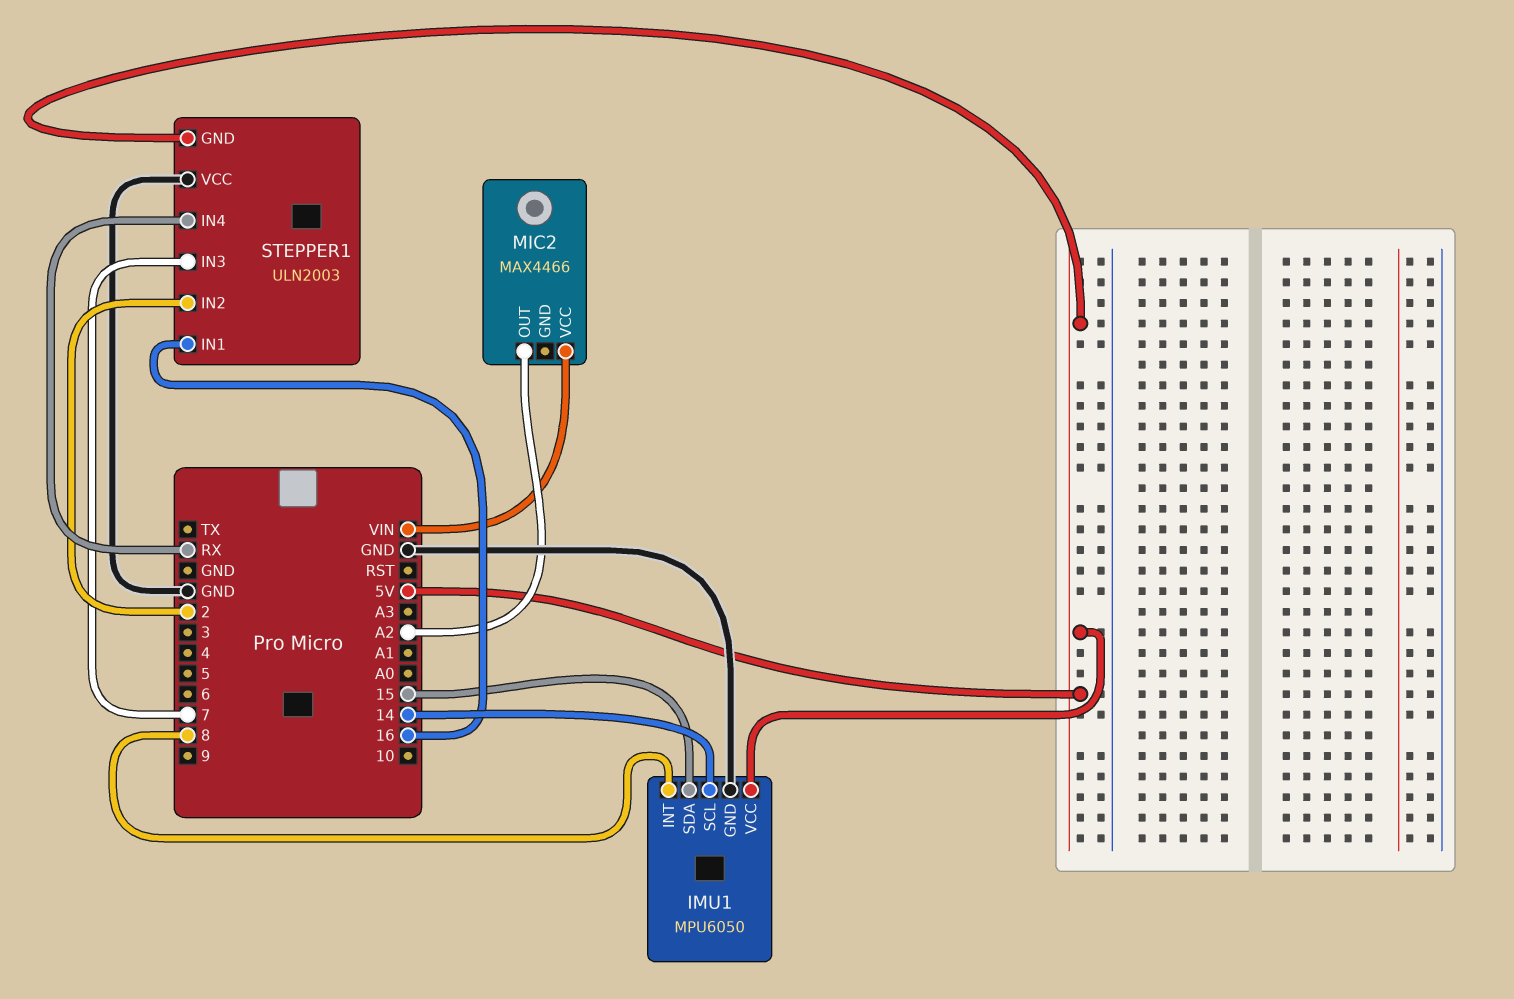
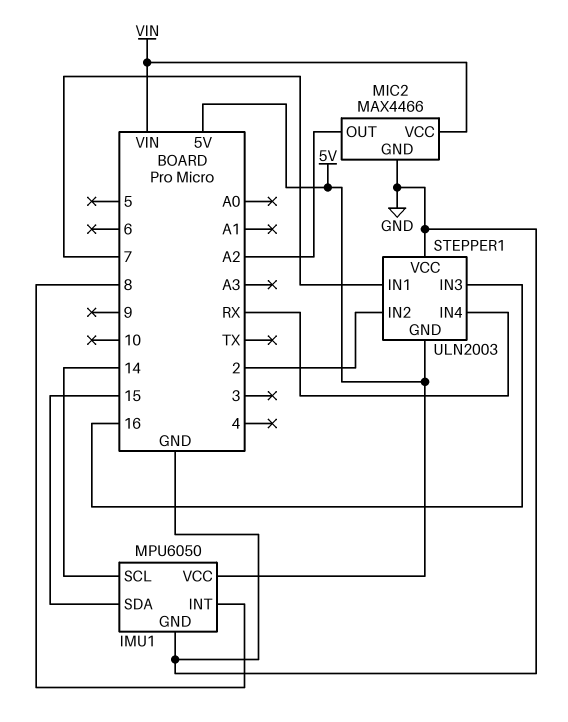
MIC2 pin GND: none -> GND
STEPPER1 pin IN1: 16 -> 7
STEPPER1 pin IN3: 7 -> 16

